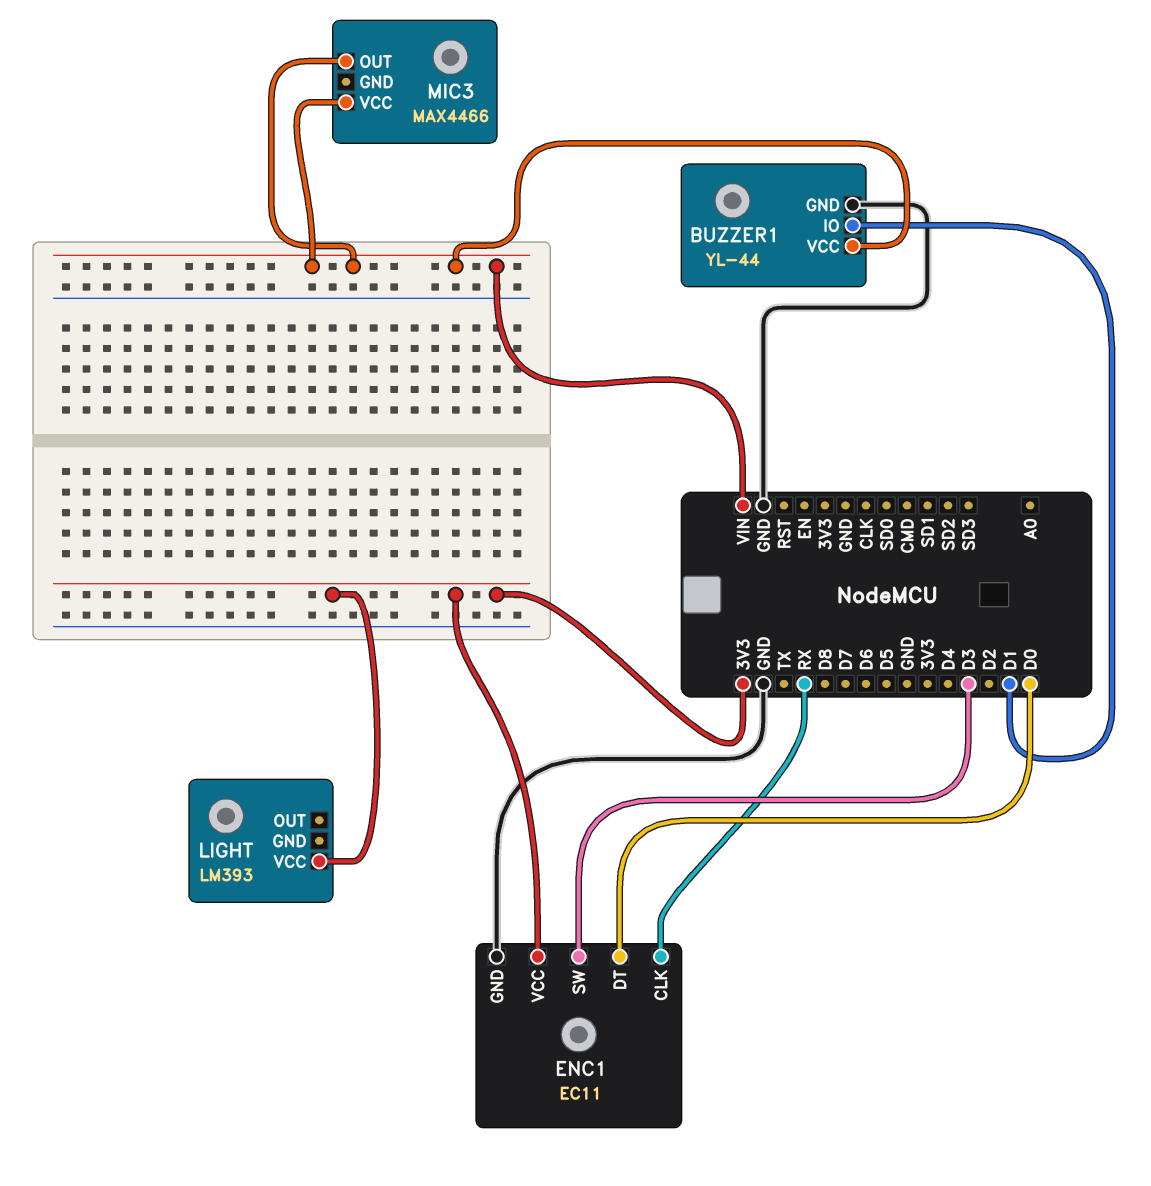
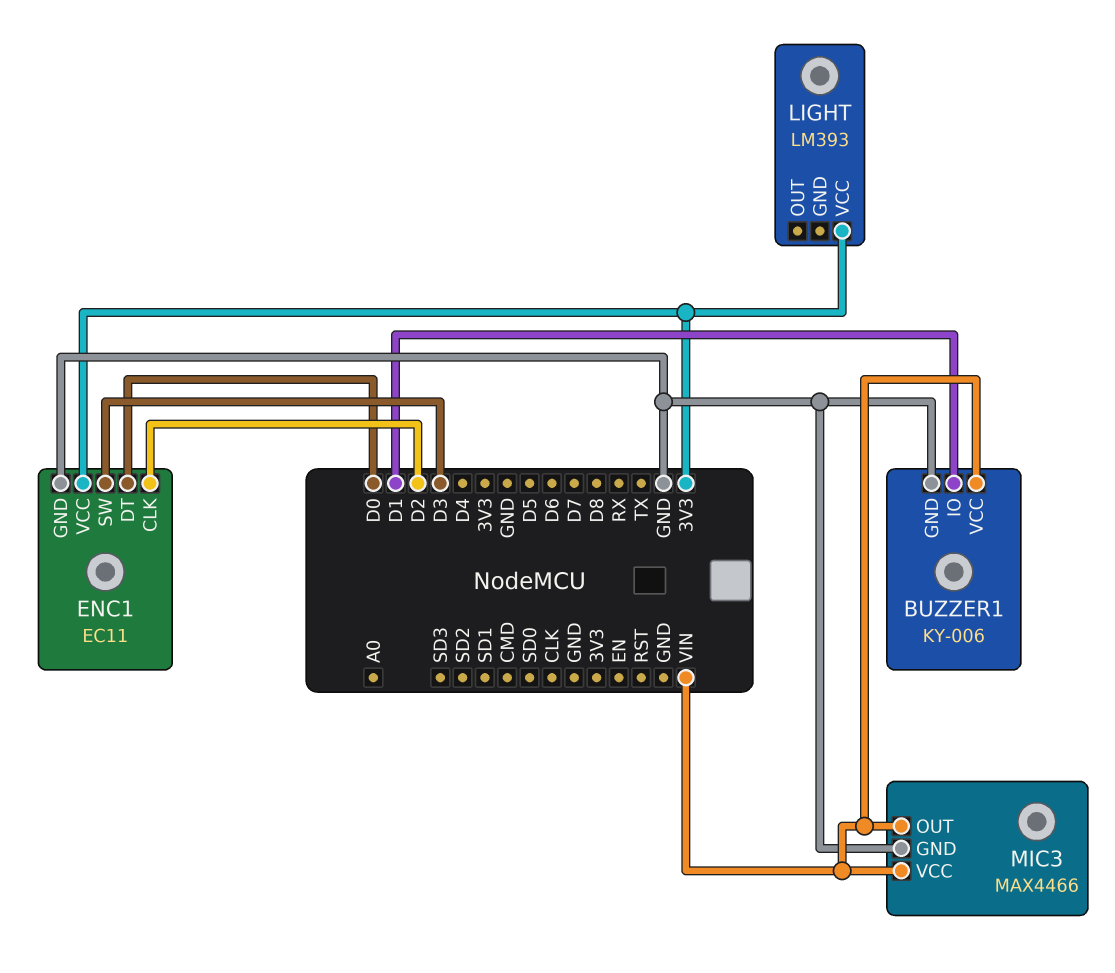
BUZZER1: YL-44 -> KY-006
ENC1 pin CLK: RX -> D2
MIC3 pin GND: none -> GND

